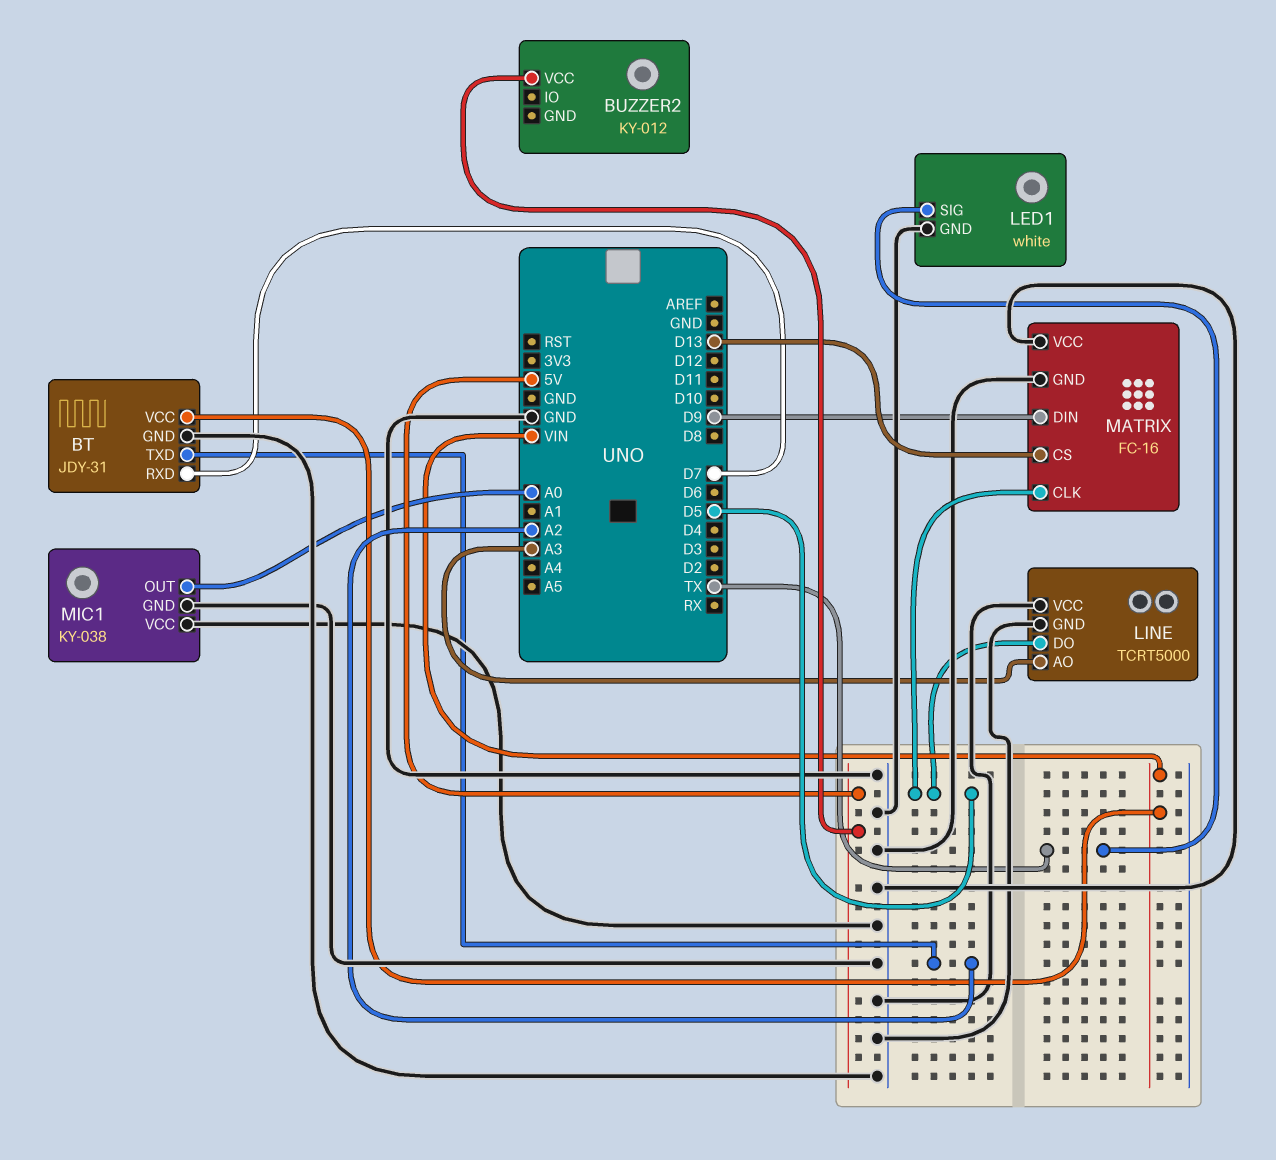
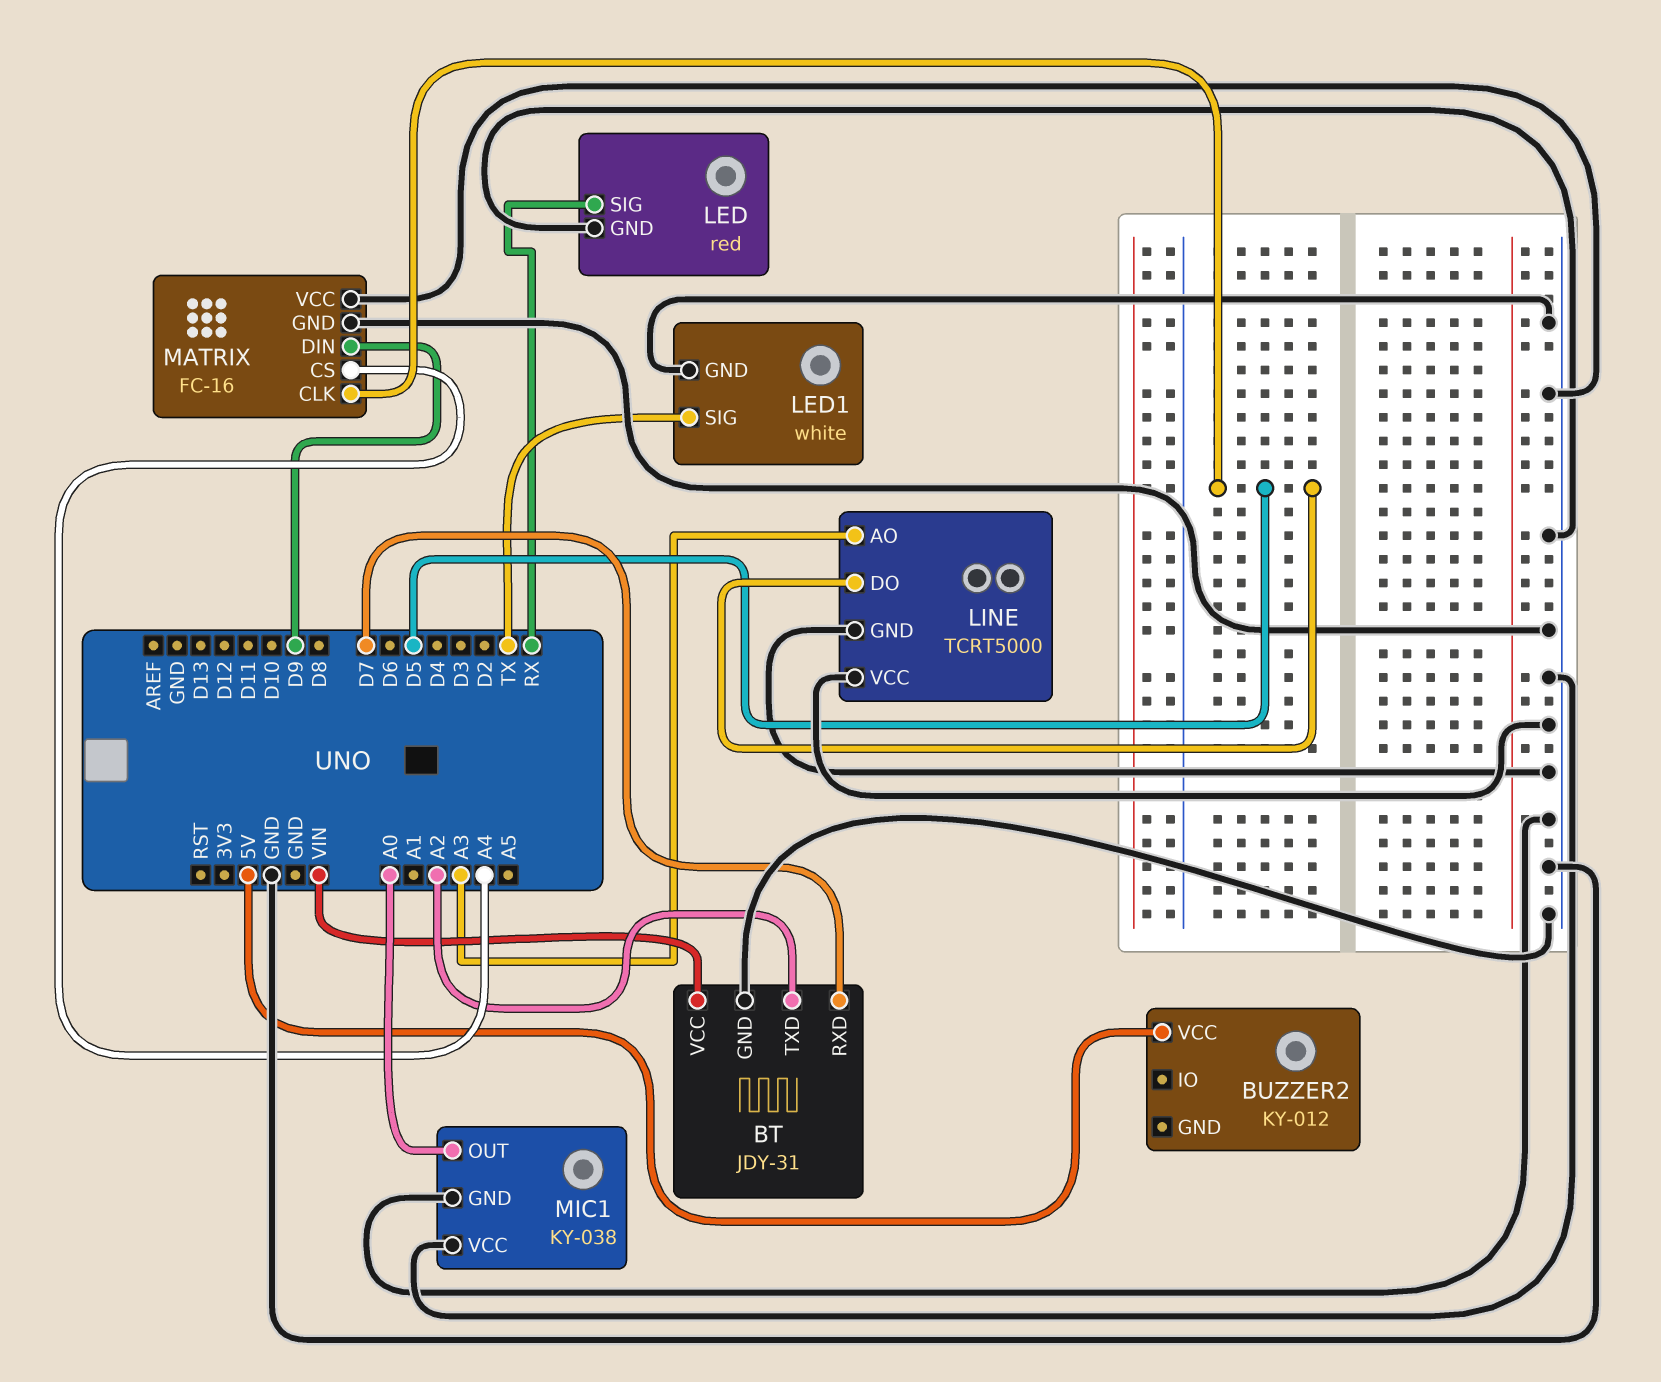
LED: none -> red
LED pin GND: none -> GND
LED pin SIG: none -> RX
MATRIX pin CS: D13 -> A4

